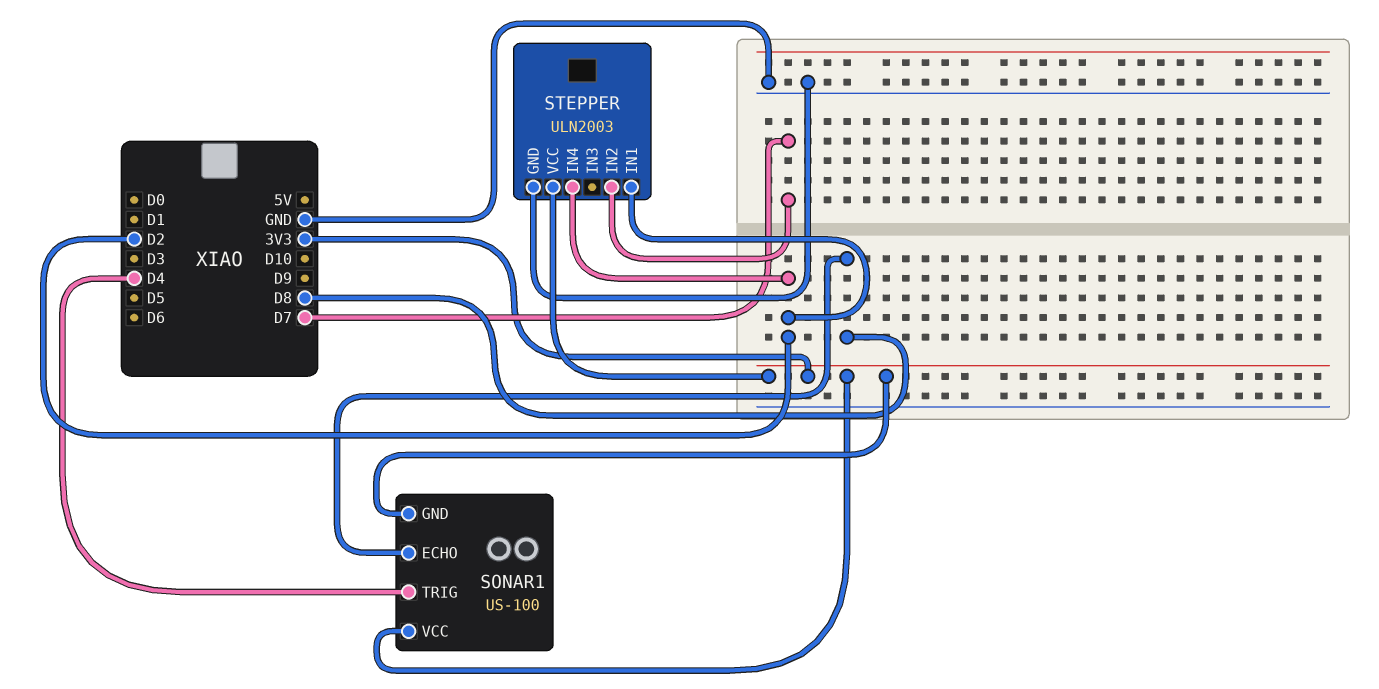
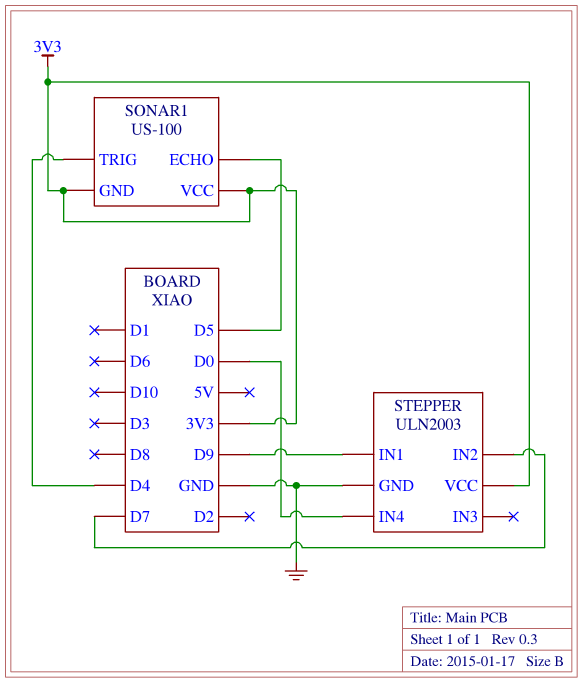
SONAR1 pin ECHO: D8 -> D5
STEPPER pin IN1: D2 -> D9
STEPPER pin IN4: D2 -> D0

